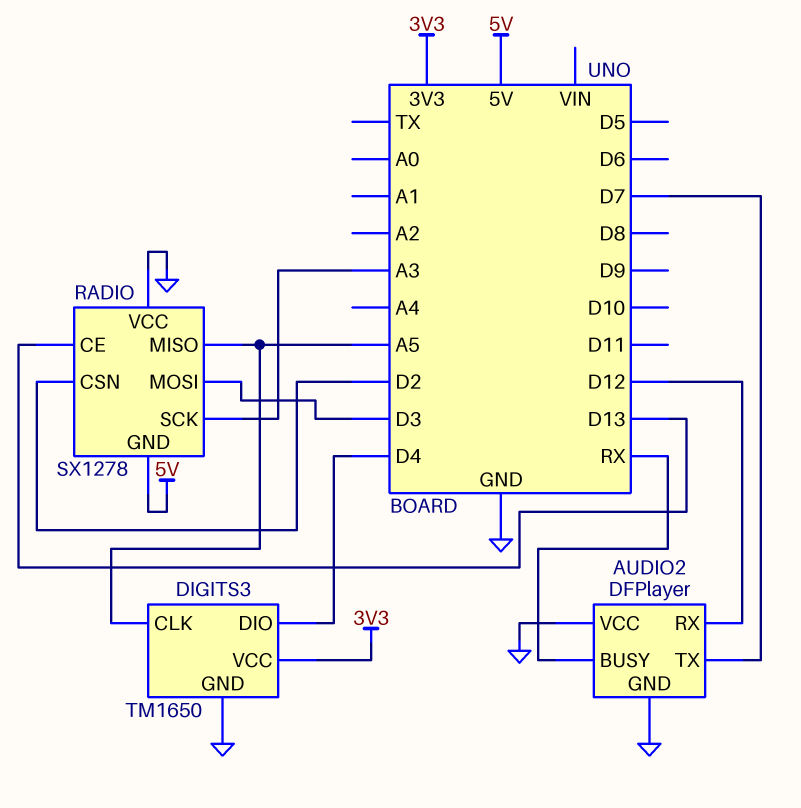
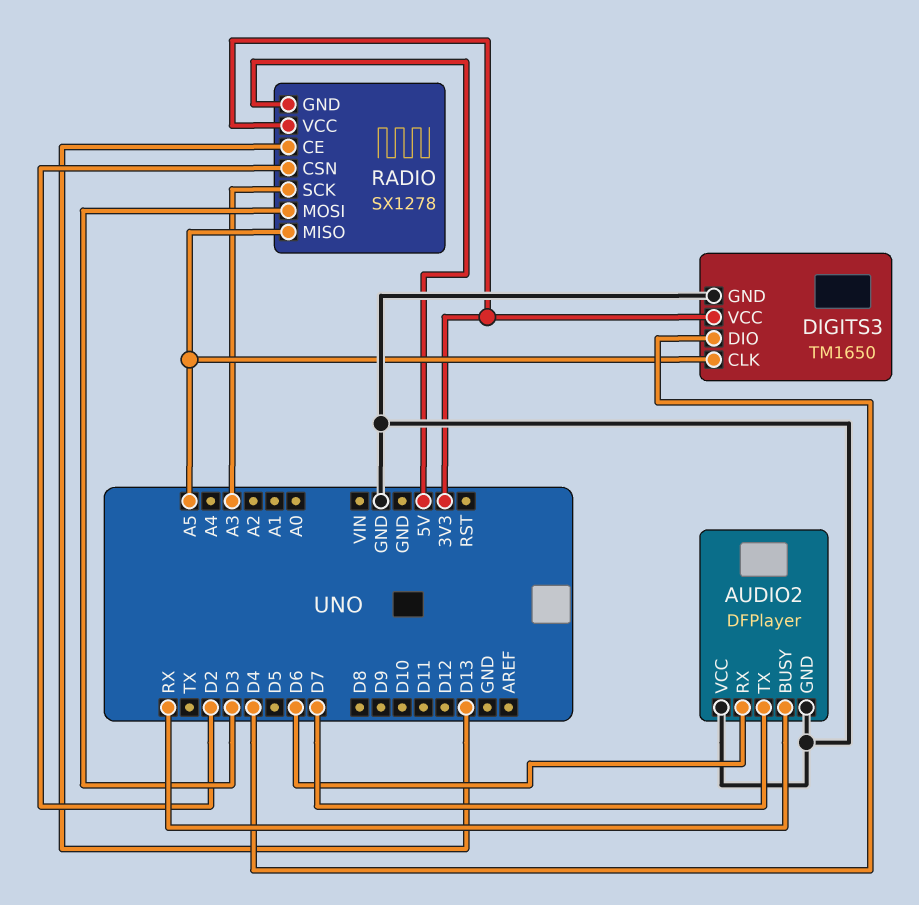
AUDIO2 pin RX: D12 -> D6
RADIO pin VCC: GND -> 3V3

